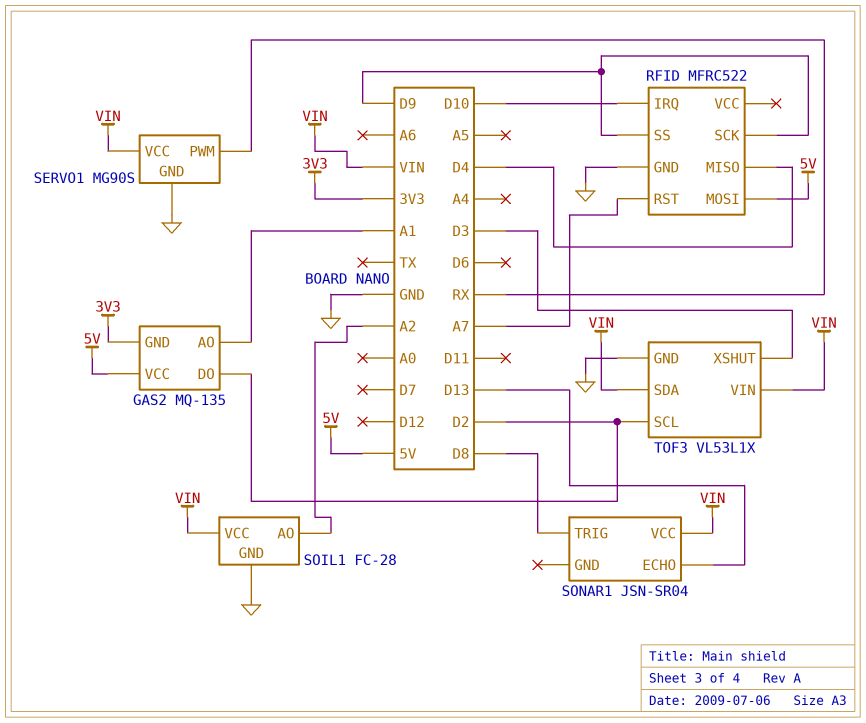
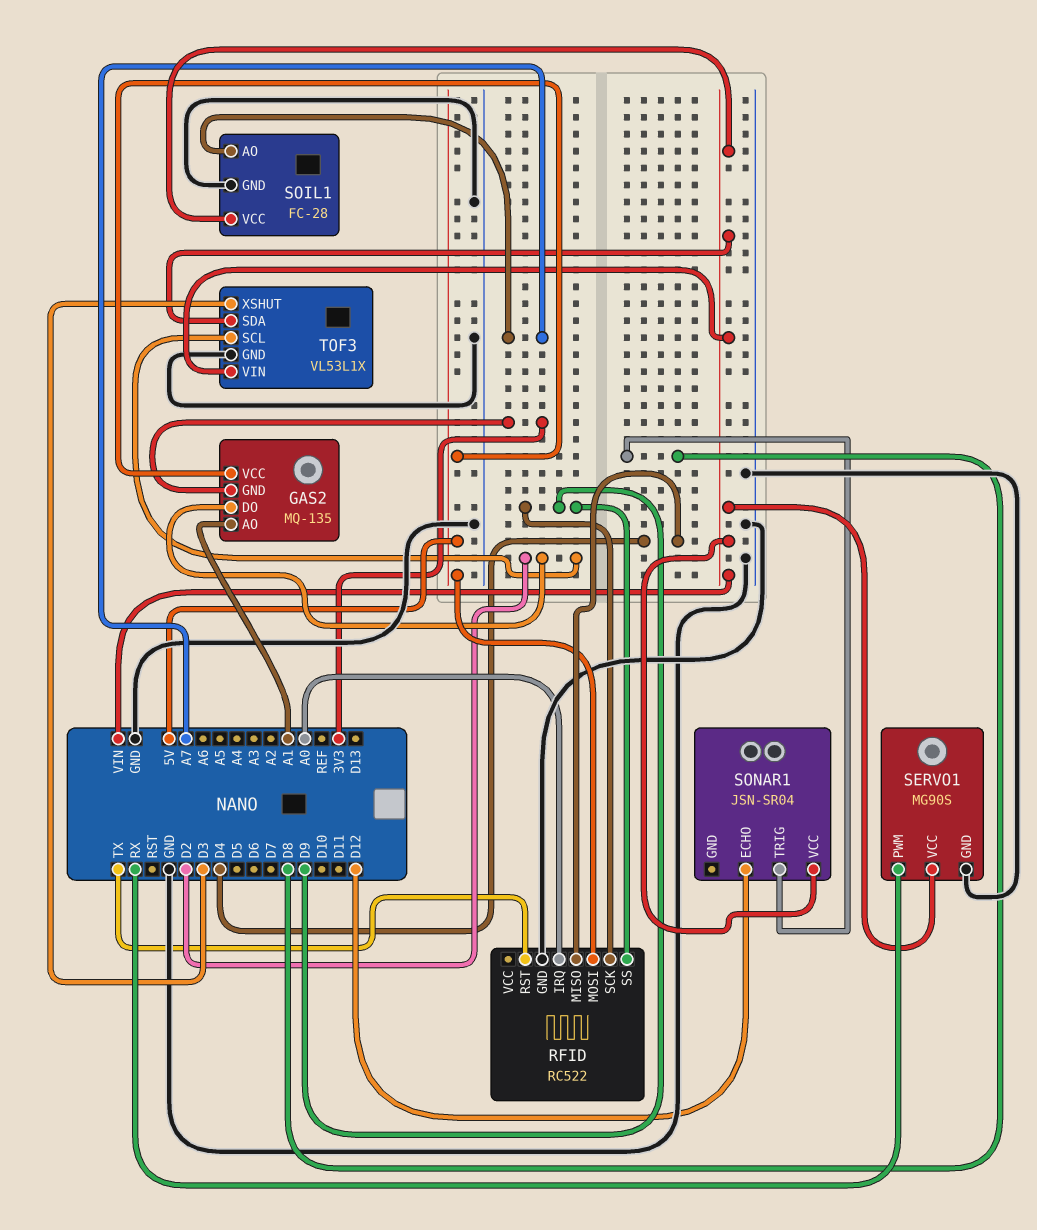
RFID: MFRC522 -> RC522
RFID pin IRQ: D10 -> A0
RFID pin RST: A7 -> TX
SOIL1 pin AO: A2 -> A7
SONAR1 pin ECHO: D13 -> D12

